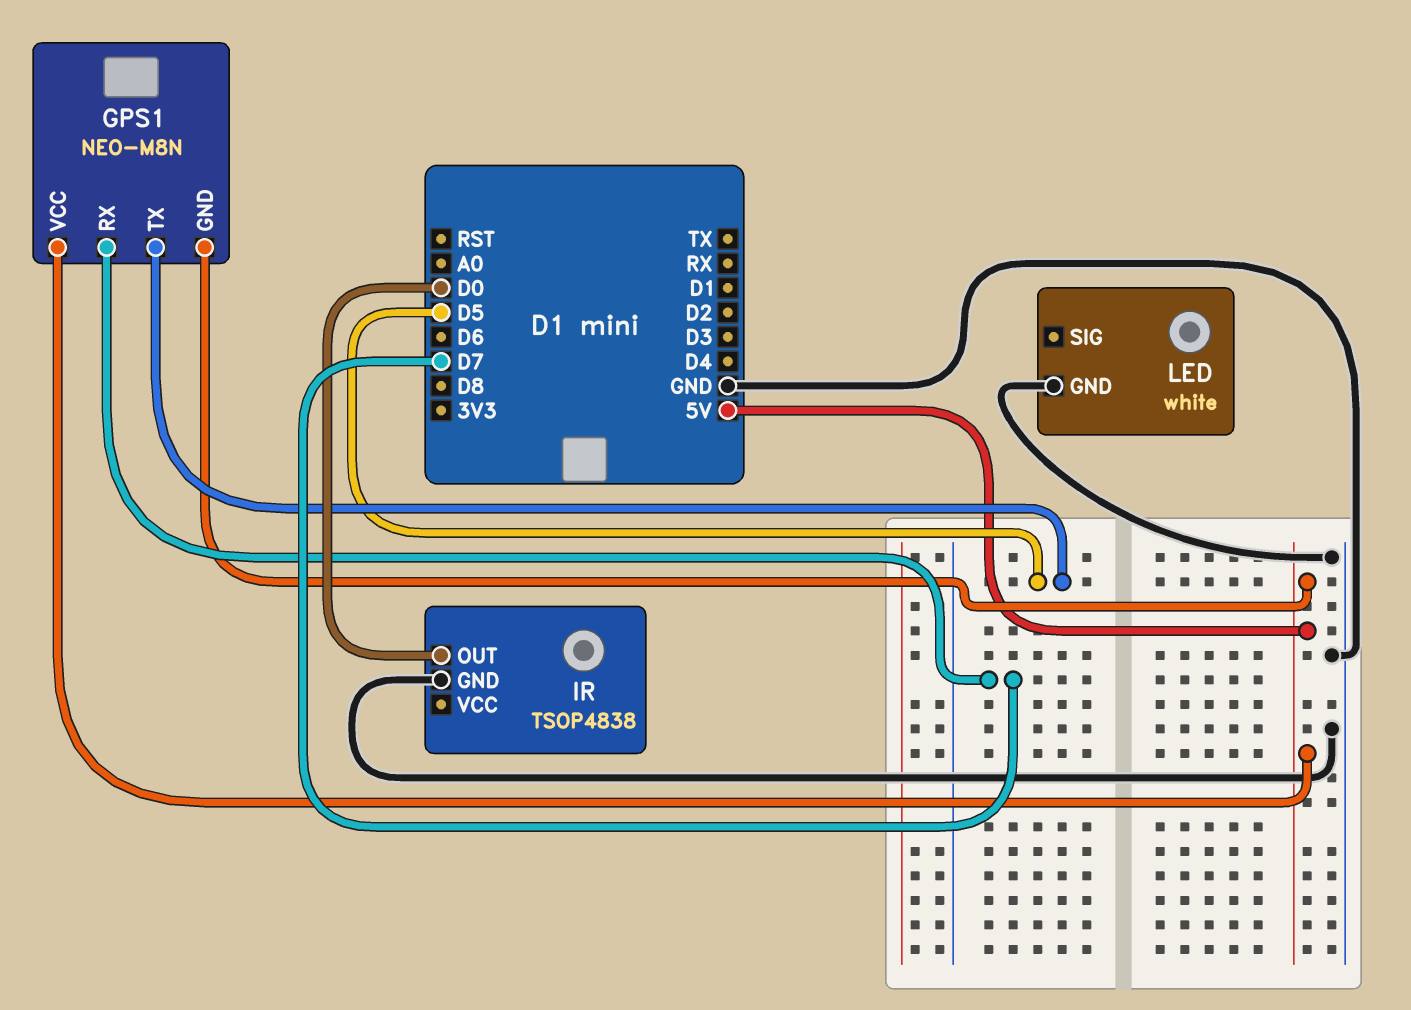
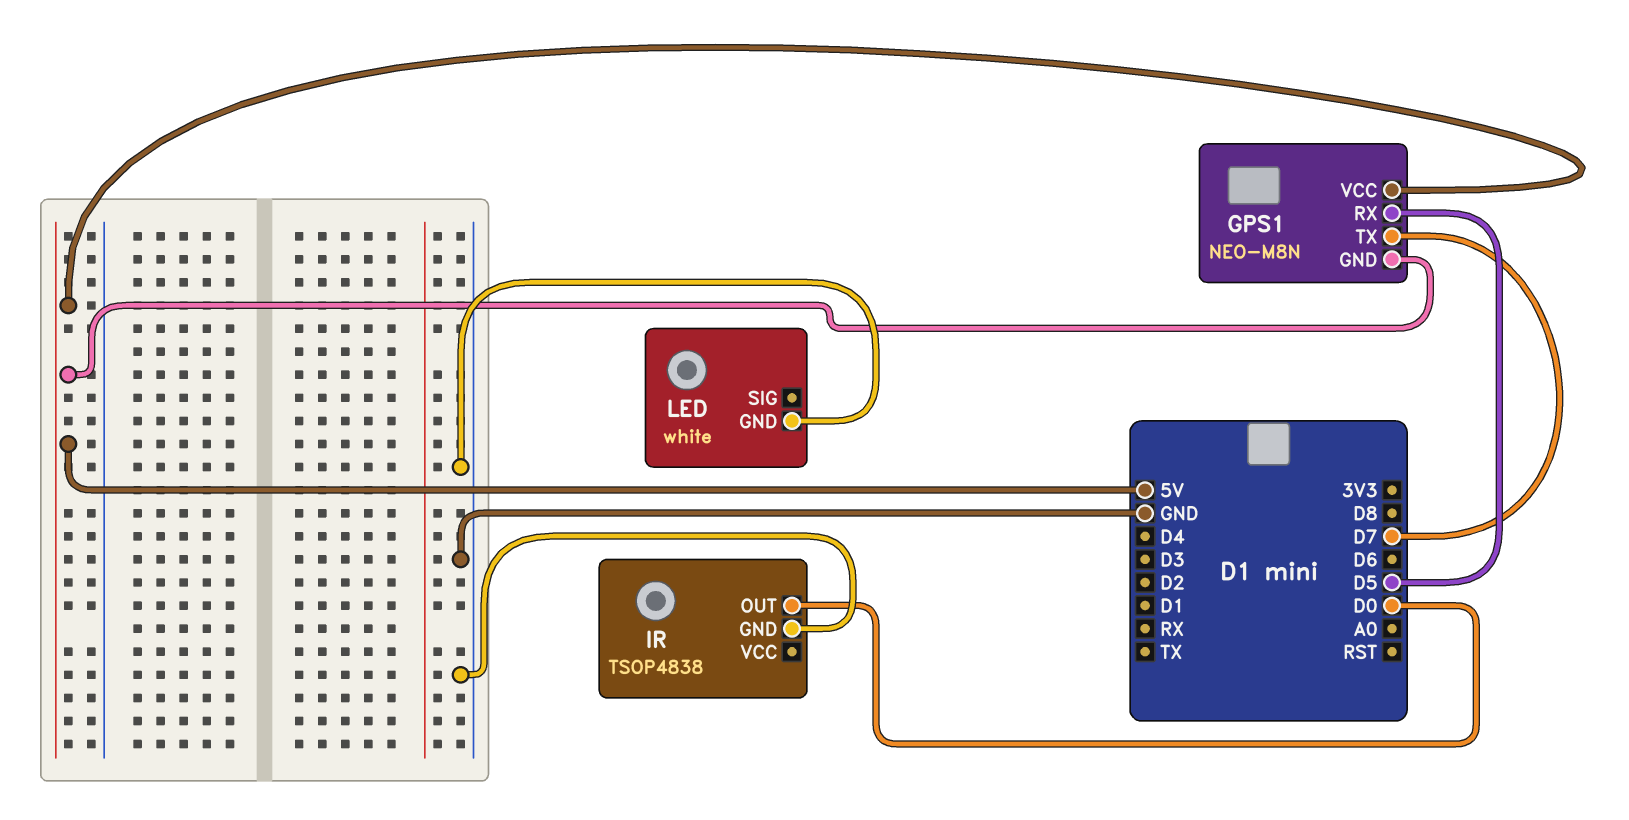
GPS1 pin RX: D7 -> D5
GPS1 pin TX: D5 -> D7

